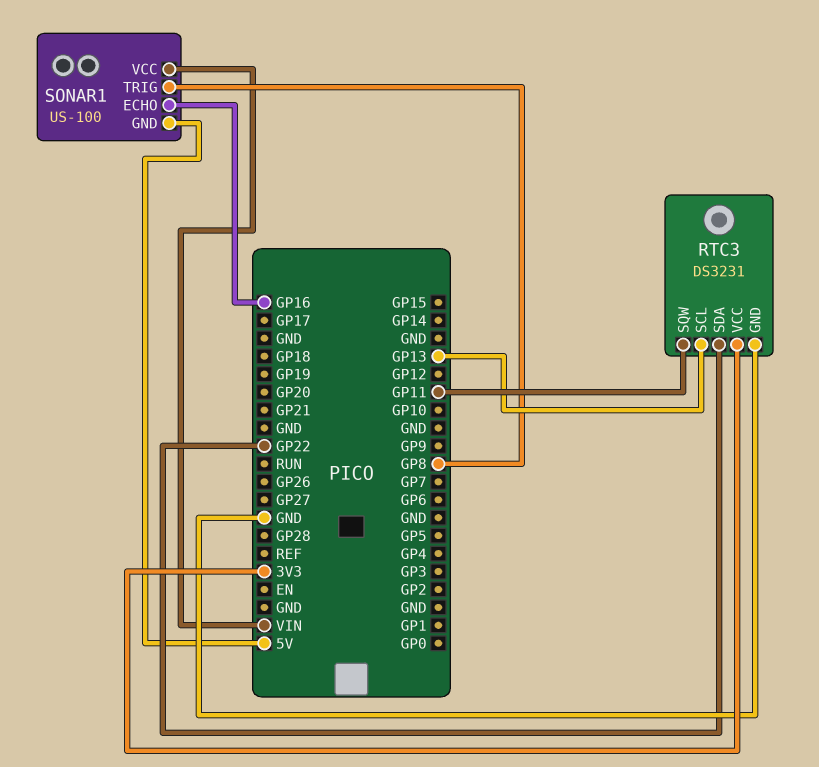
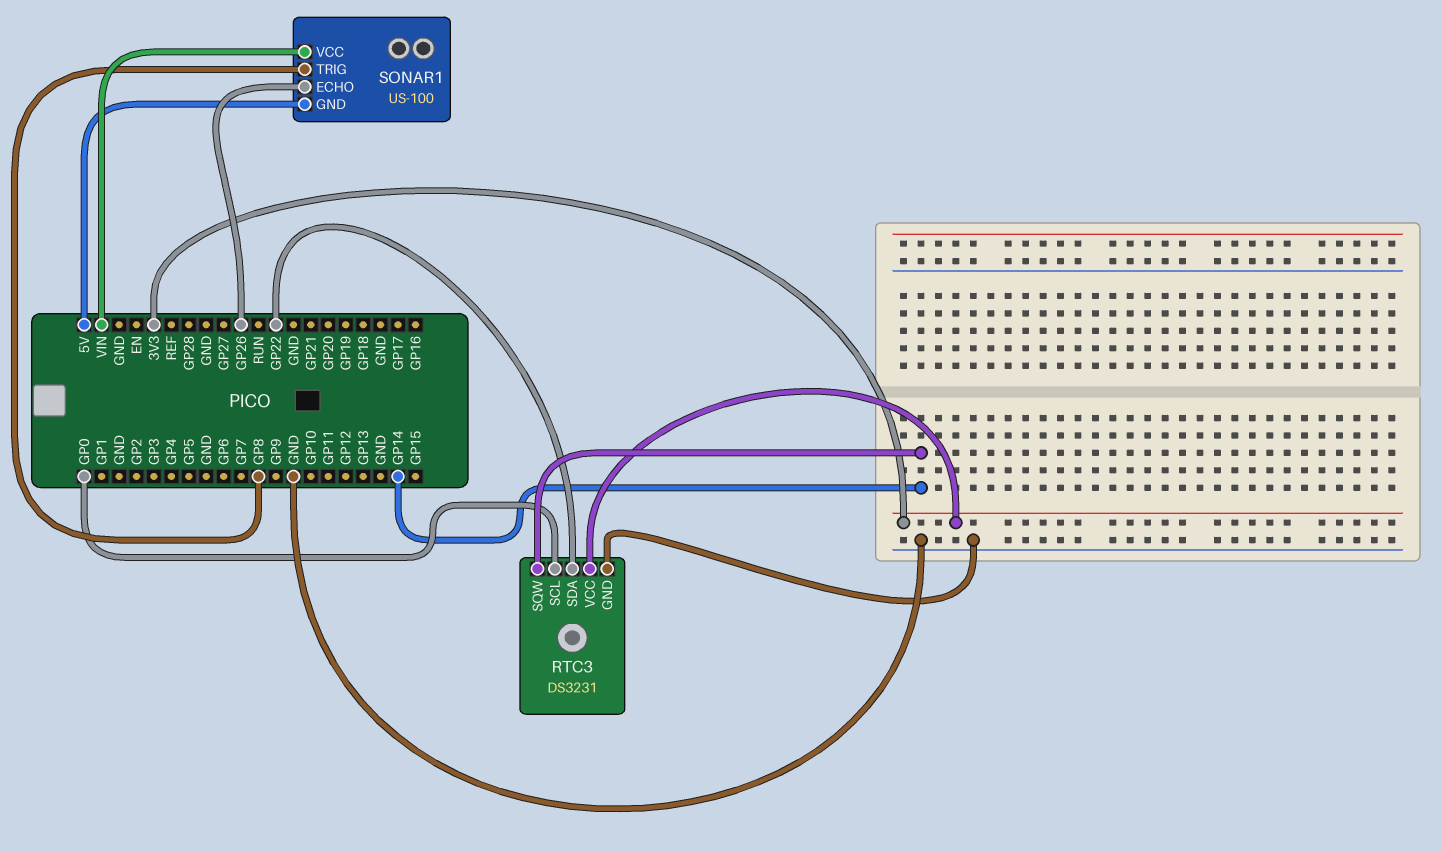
RTC3 pin SCL: GP13 -> GP0
RTC3 pin SQW: GP11 -> GP14
SONAR1 pin ECHO: GP16 -> GP26

